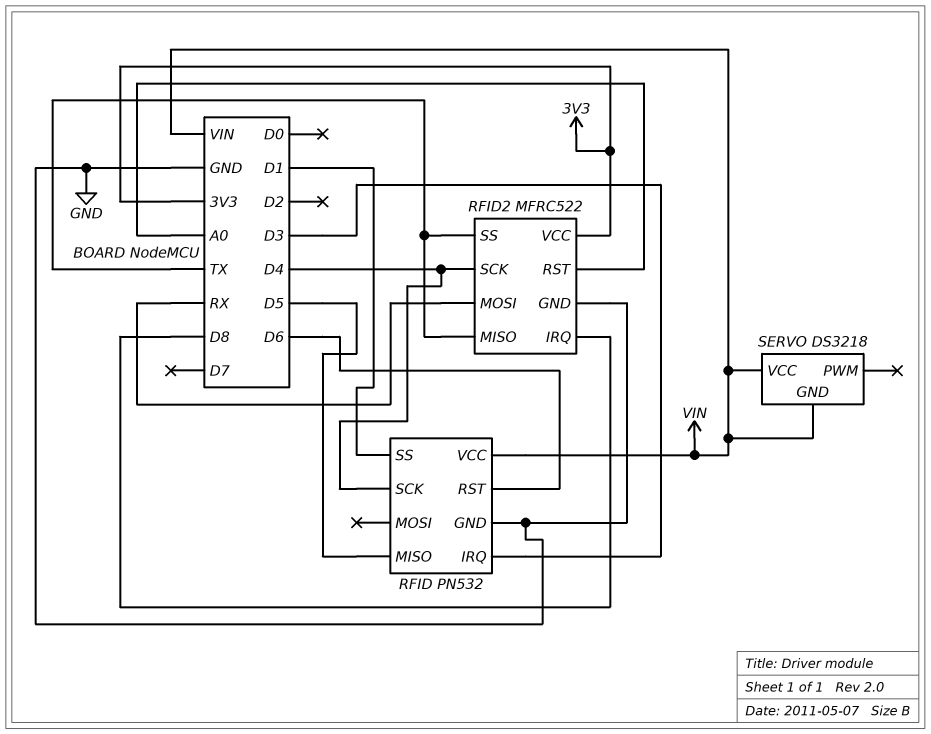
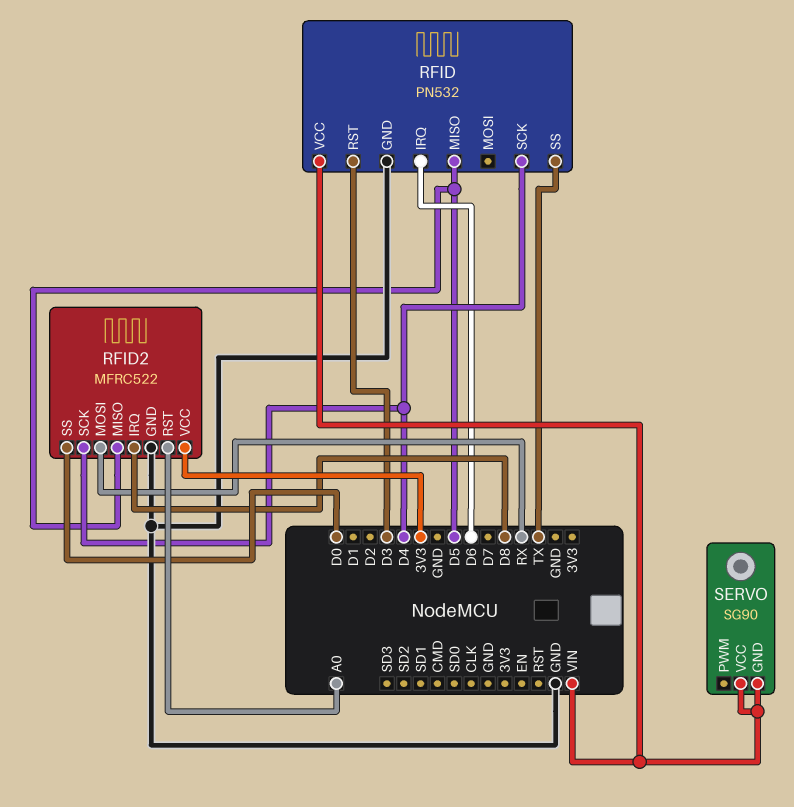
RFID pin IRQ: D3 -> D6
RFID pin RST: D6 -> D3
RFID pin SS: D1 -> TX
RFID2 pin MISO: TX -> D5
RFID2 pin SS: TX -> D0
SERVO: DS3218 -> SG90

